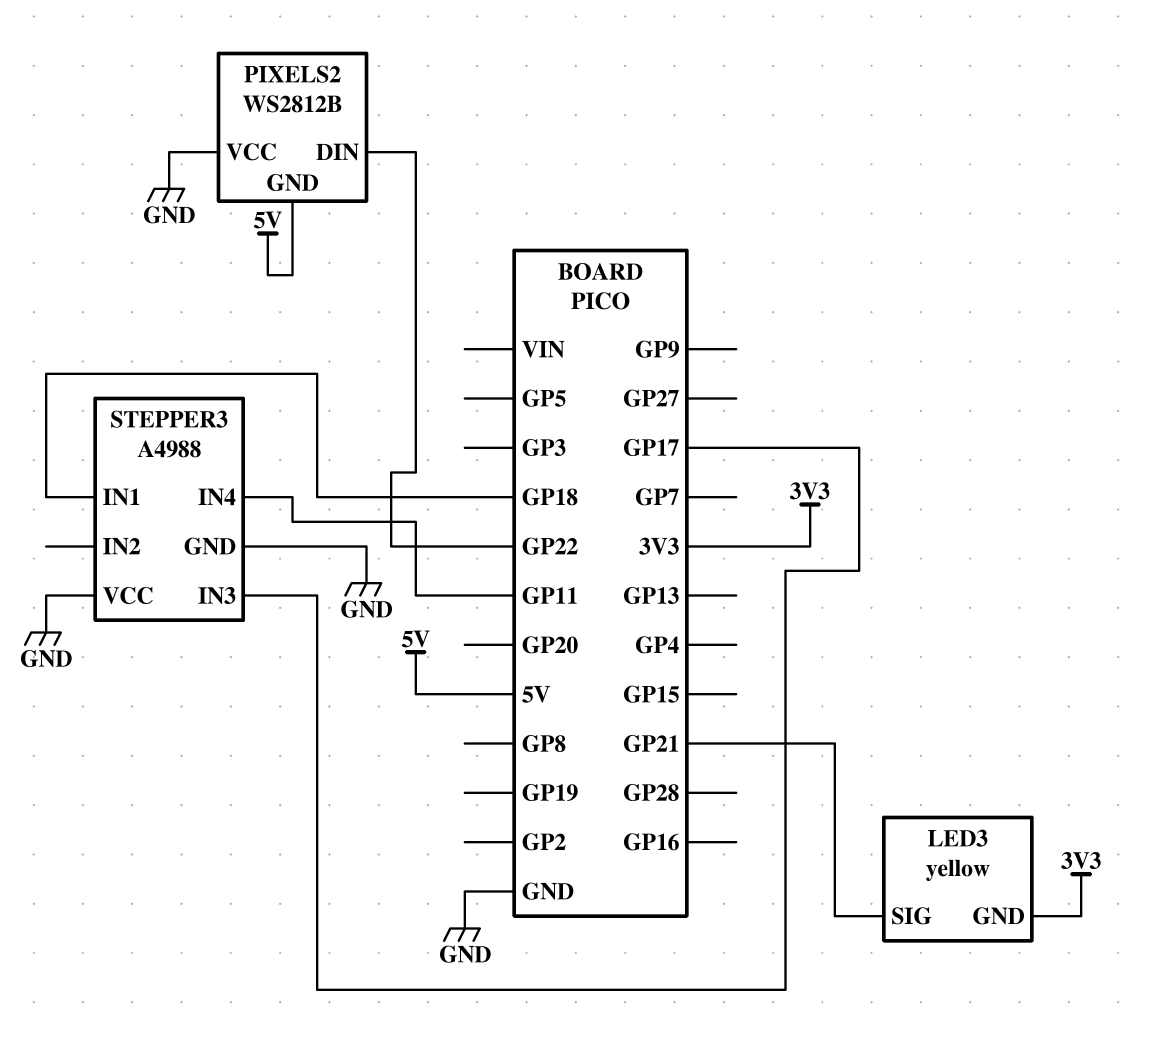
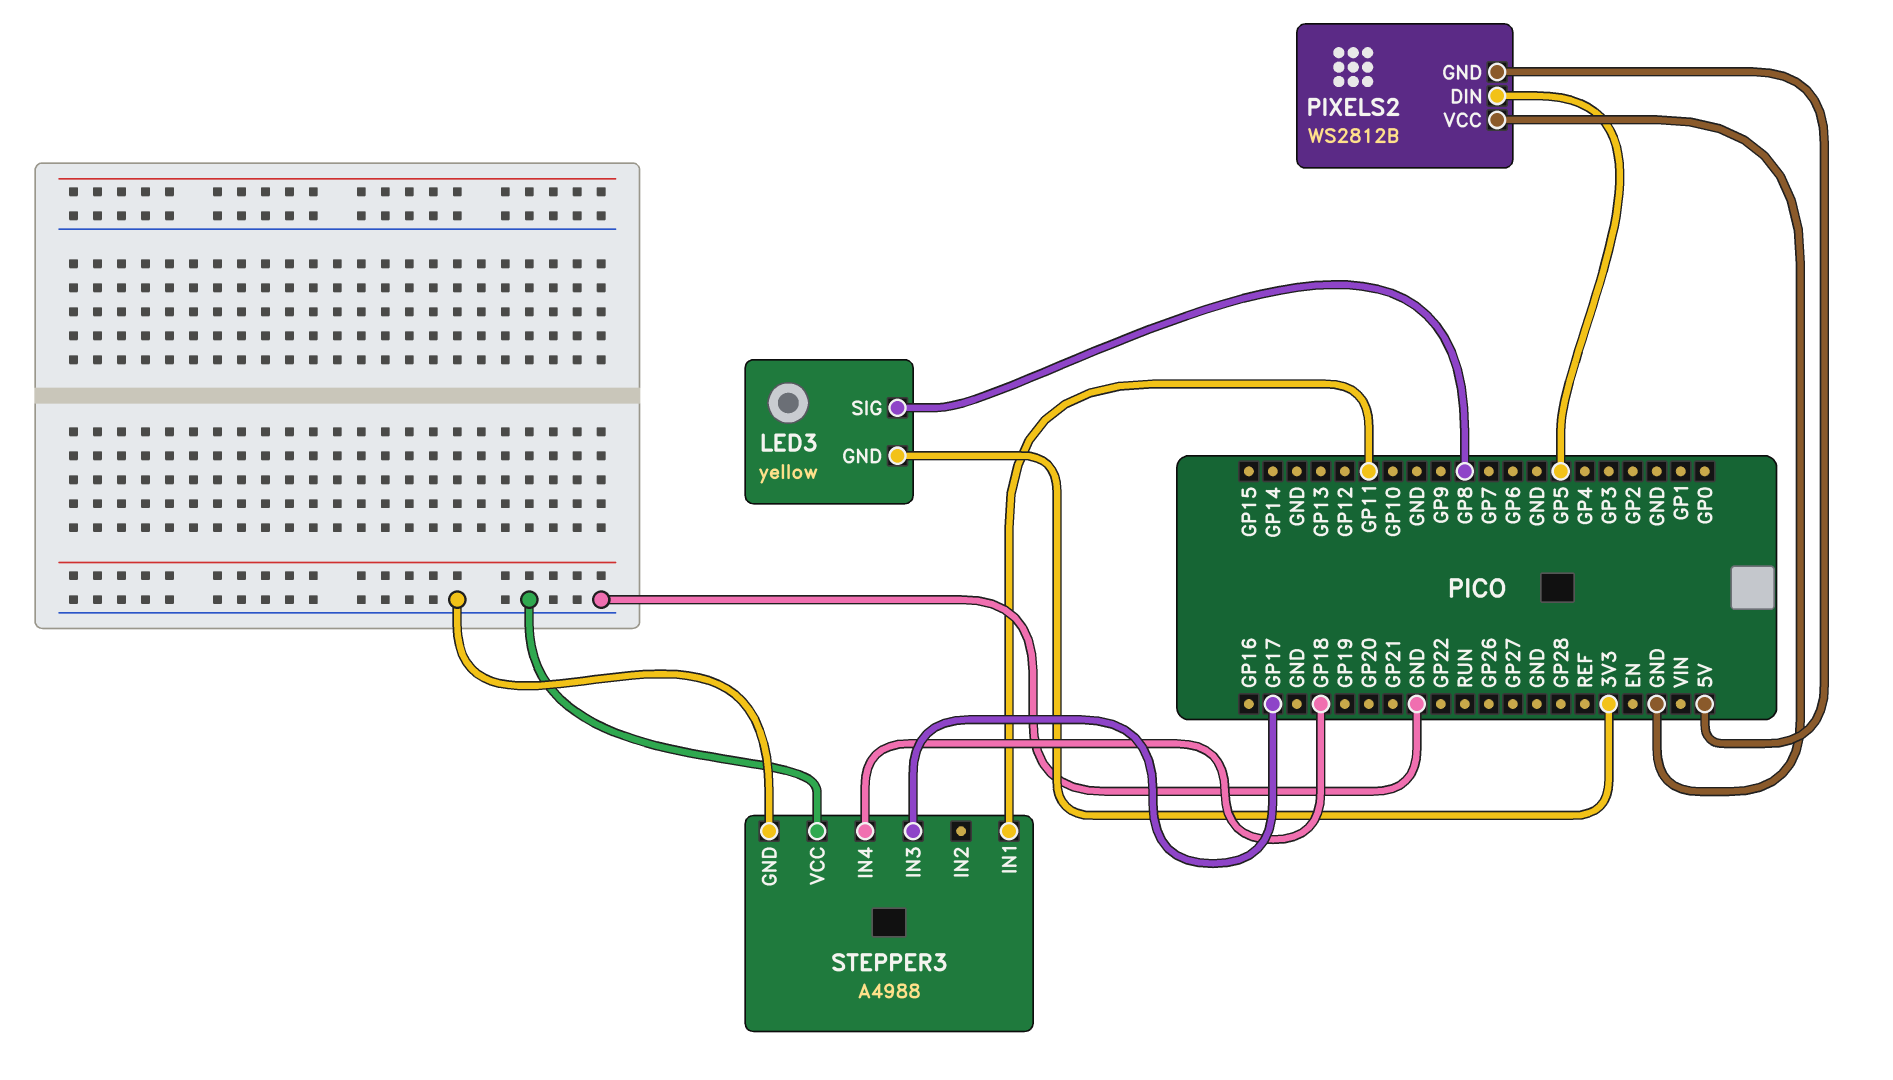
LED3 pin SIG: GP21 -> GP8
PIXELS2 pin DIN: GP22 -> GP5
STEPPER3 pin IN1: GP18 -> GP11
STEPPER3 pin IN4: GP11 -> GP18

